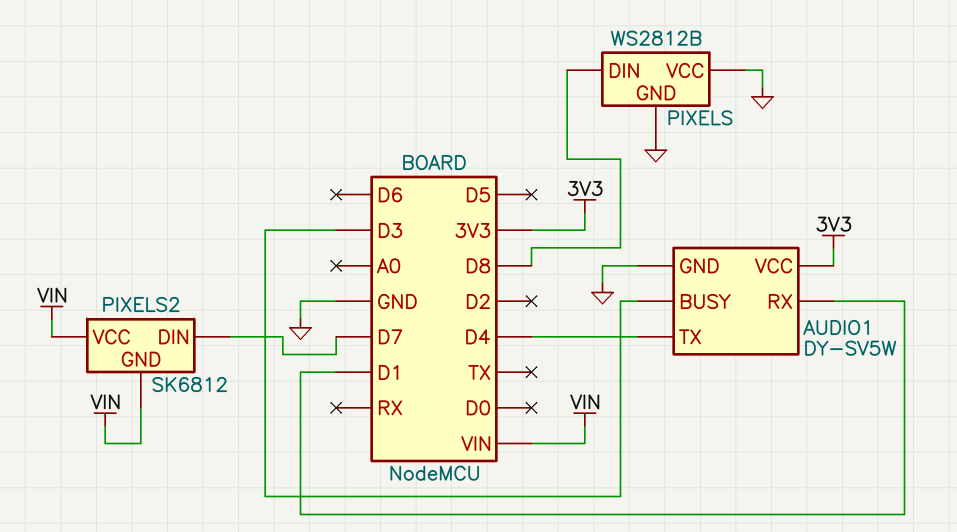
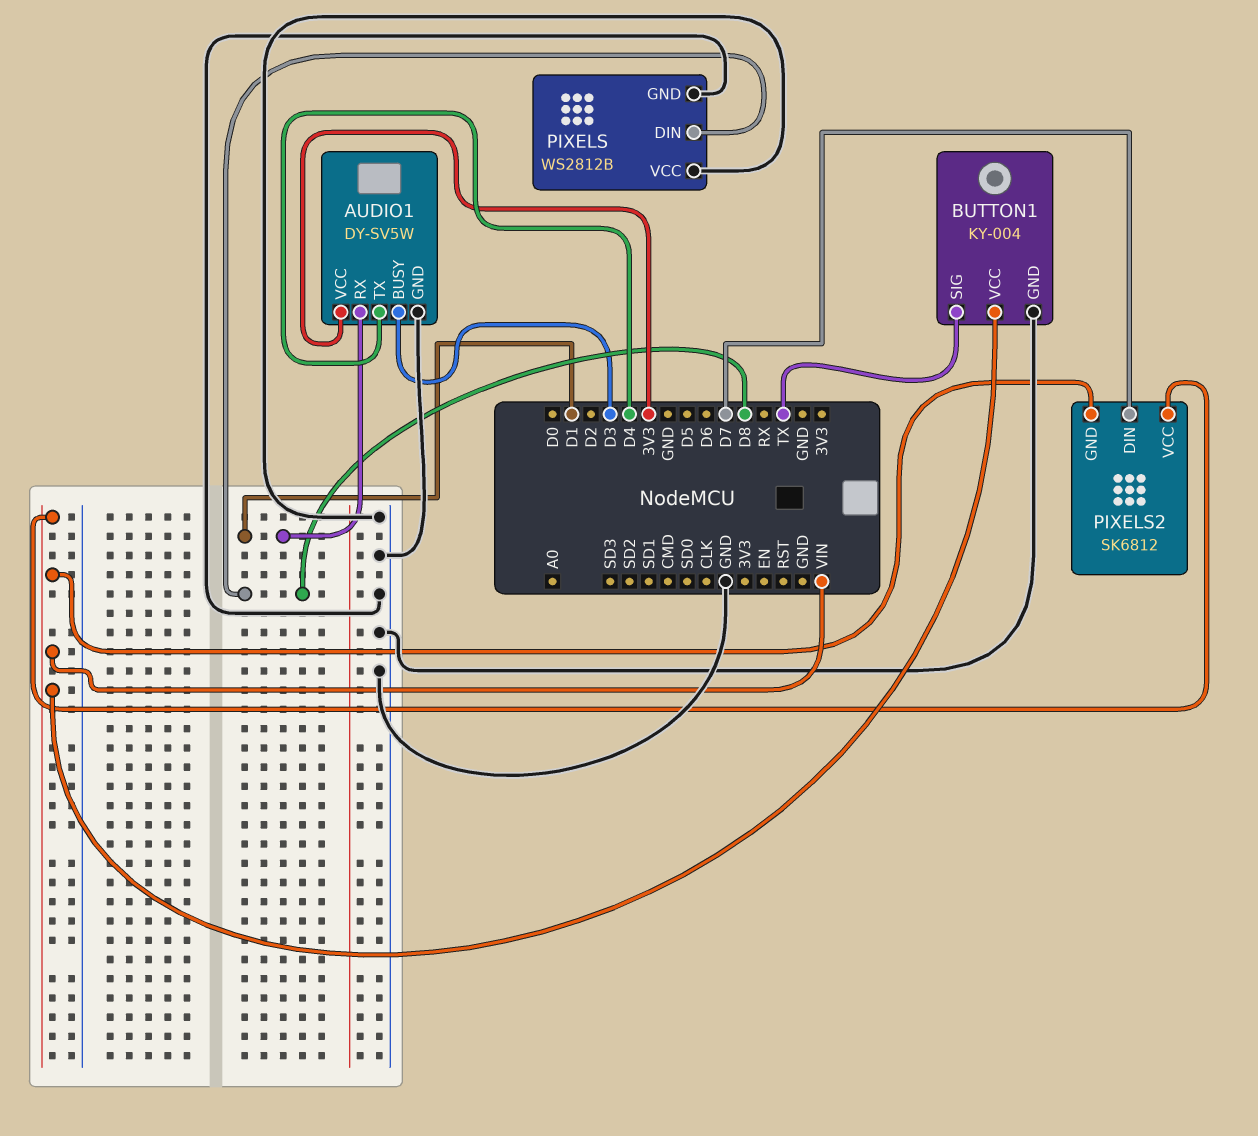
BUTTON1: none -> KY-004
BUTTON1 pin GND: none -> GND
BUTTON1 pin SIG: none -> TX
BUTTON1 pin VCC: none -> VIN

